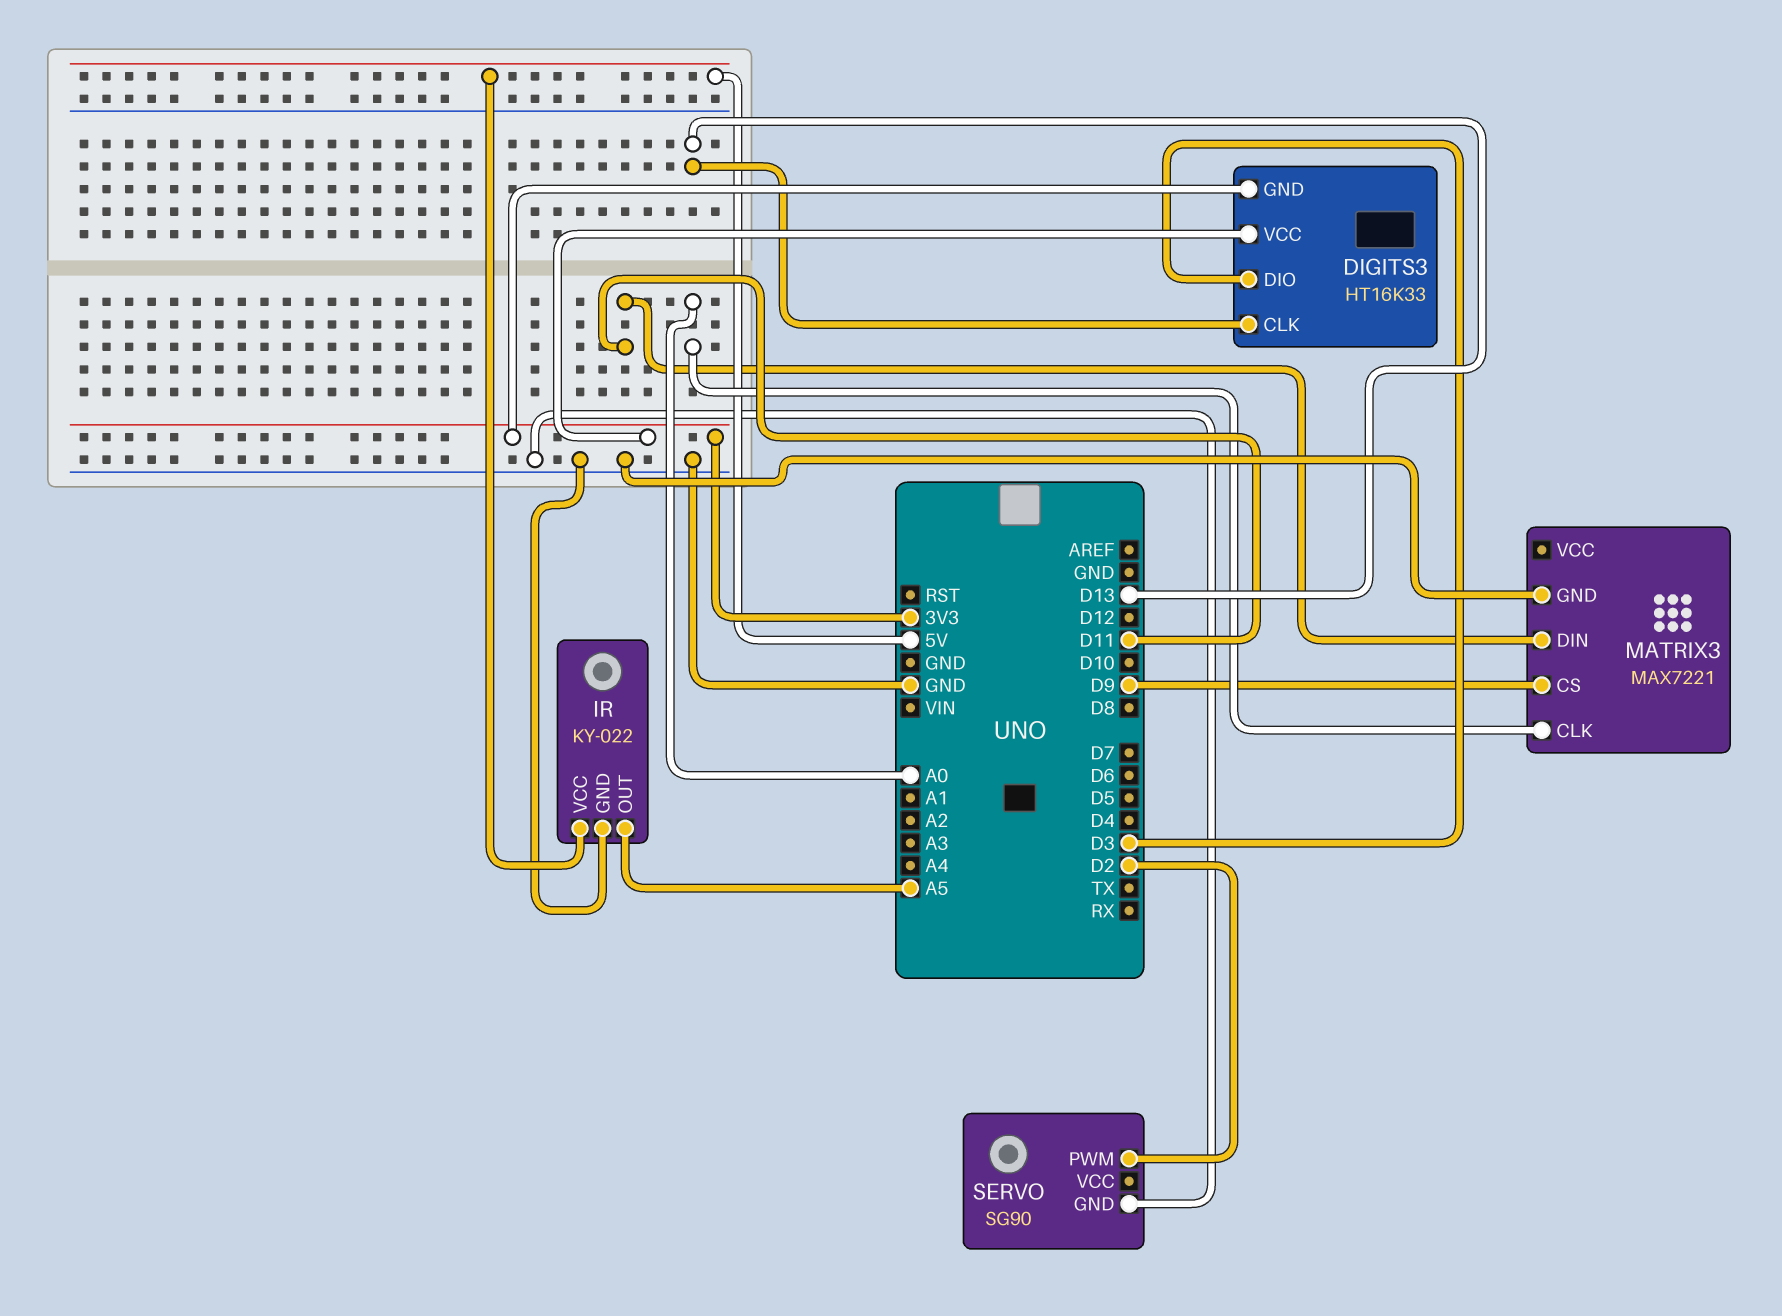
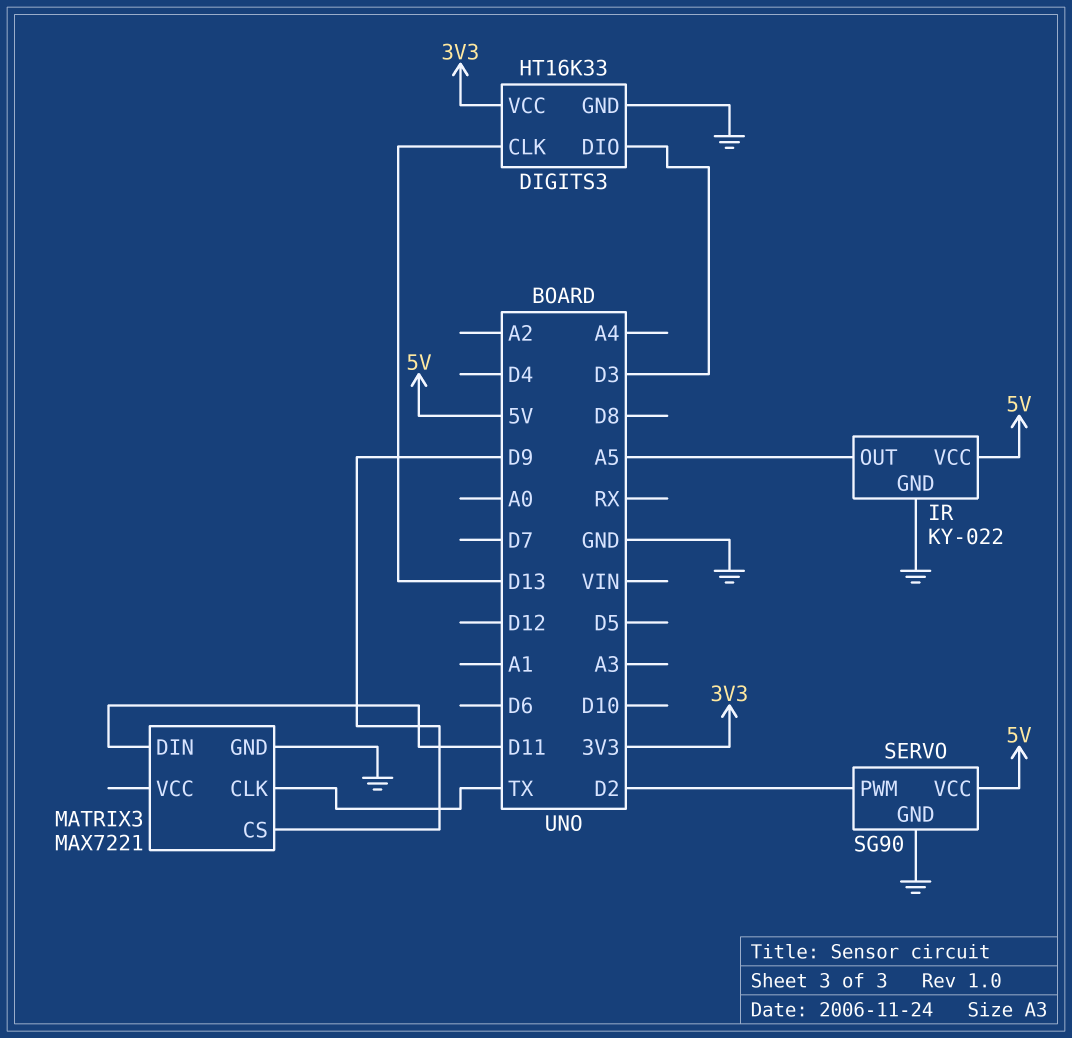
DIGITS3 pin GND: 3V3 -> GND
MATRIX3 pin CLK: A0 -> TX
SERVO pin VCC: none -> 5V

